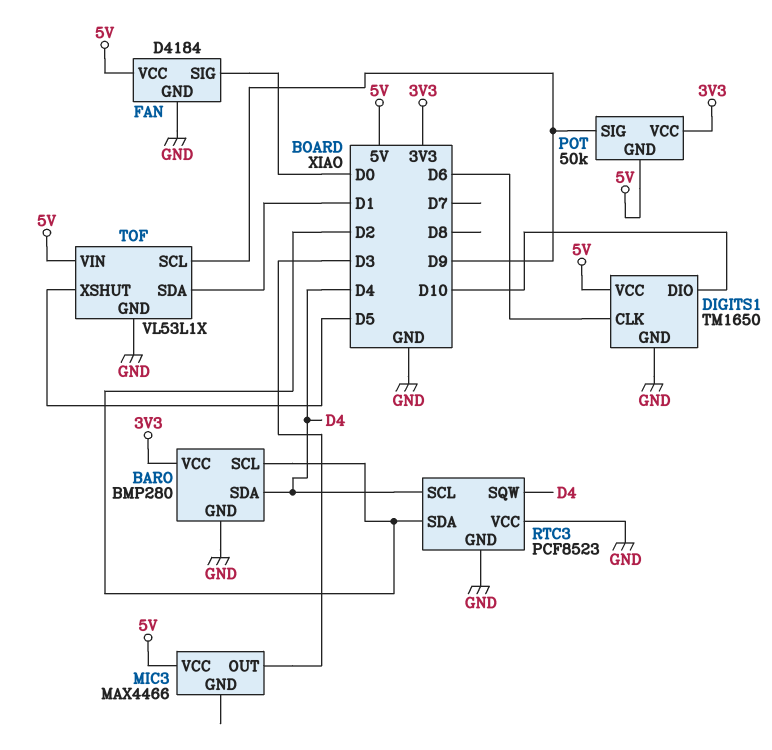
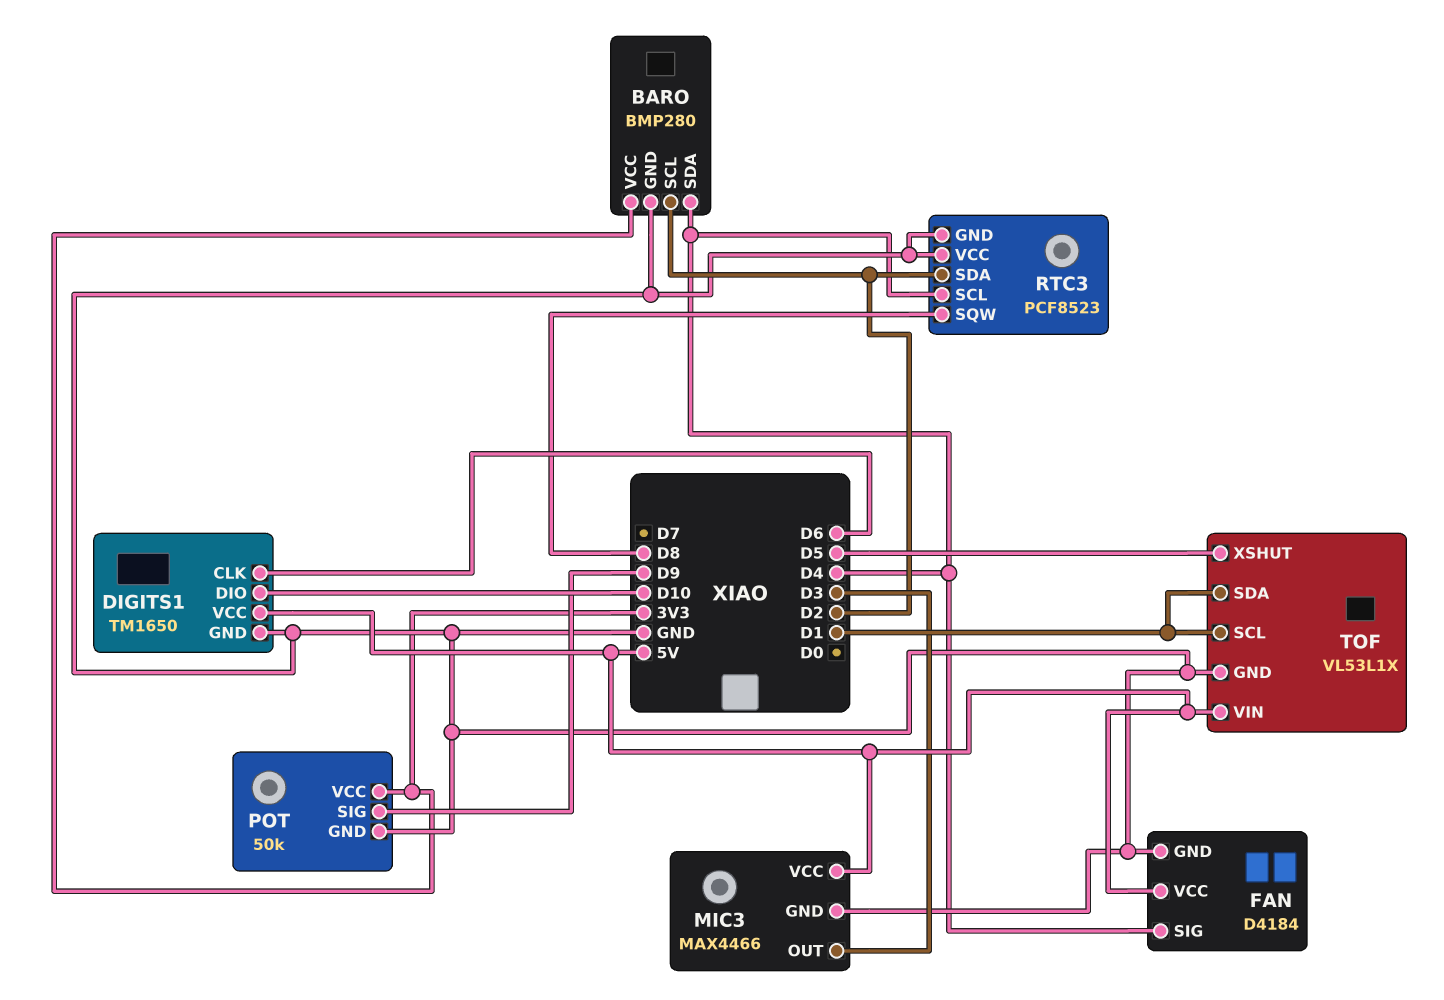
FAN pin SIG: D0 -> D4
MIC3 pin GND: none -> GND
POT pin GND: 5V -> GND
RTC3 pin SQW: D4 -> D8
TOF pin SCL: D9 -> D1

